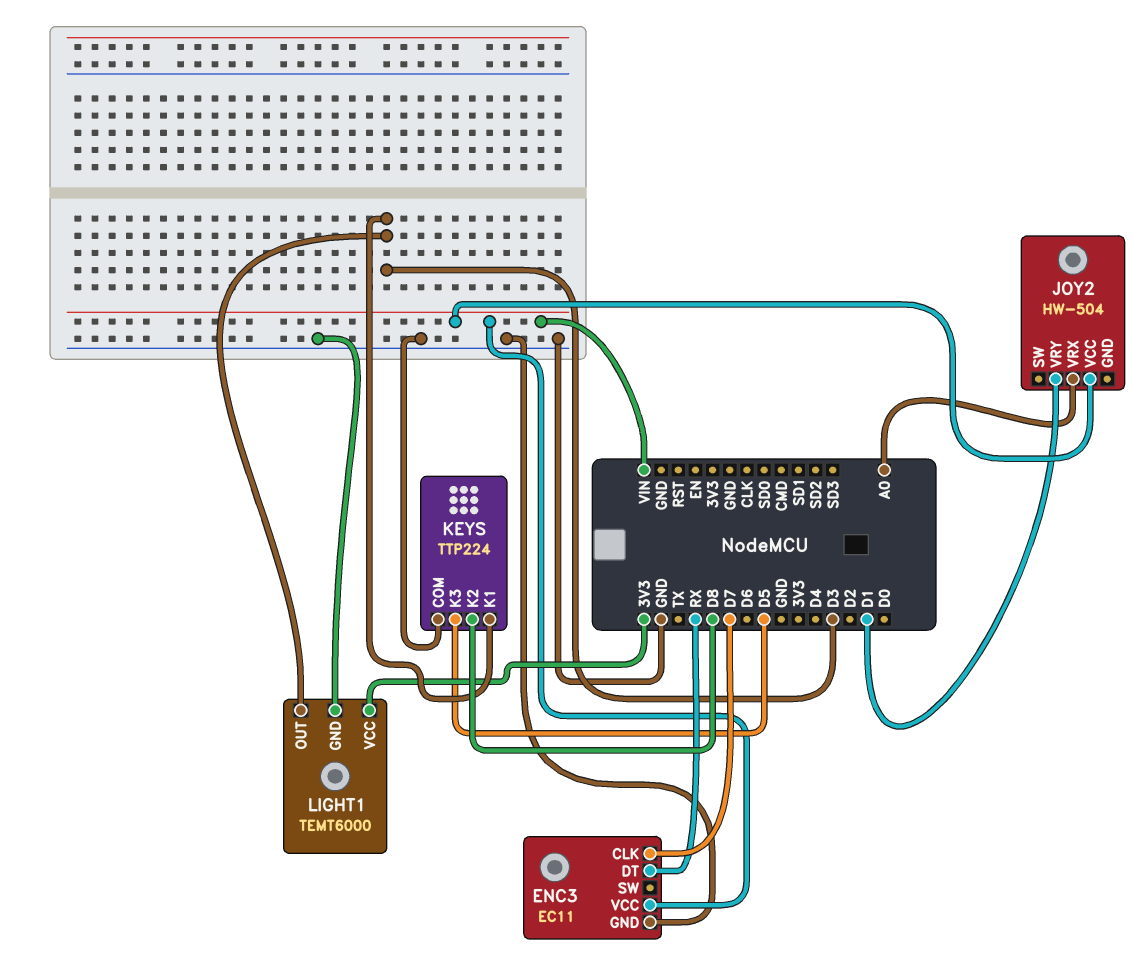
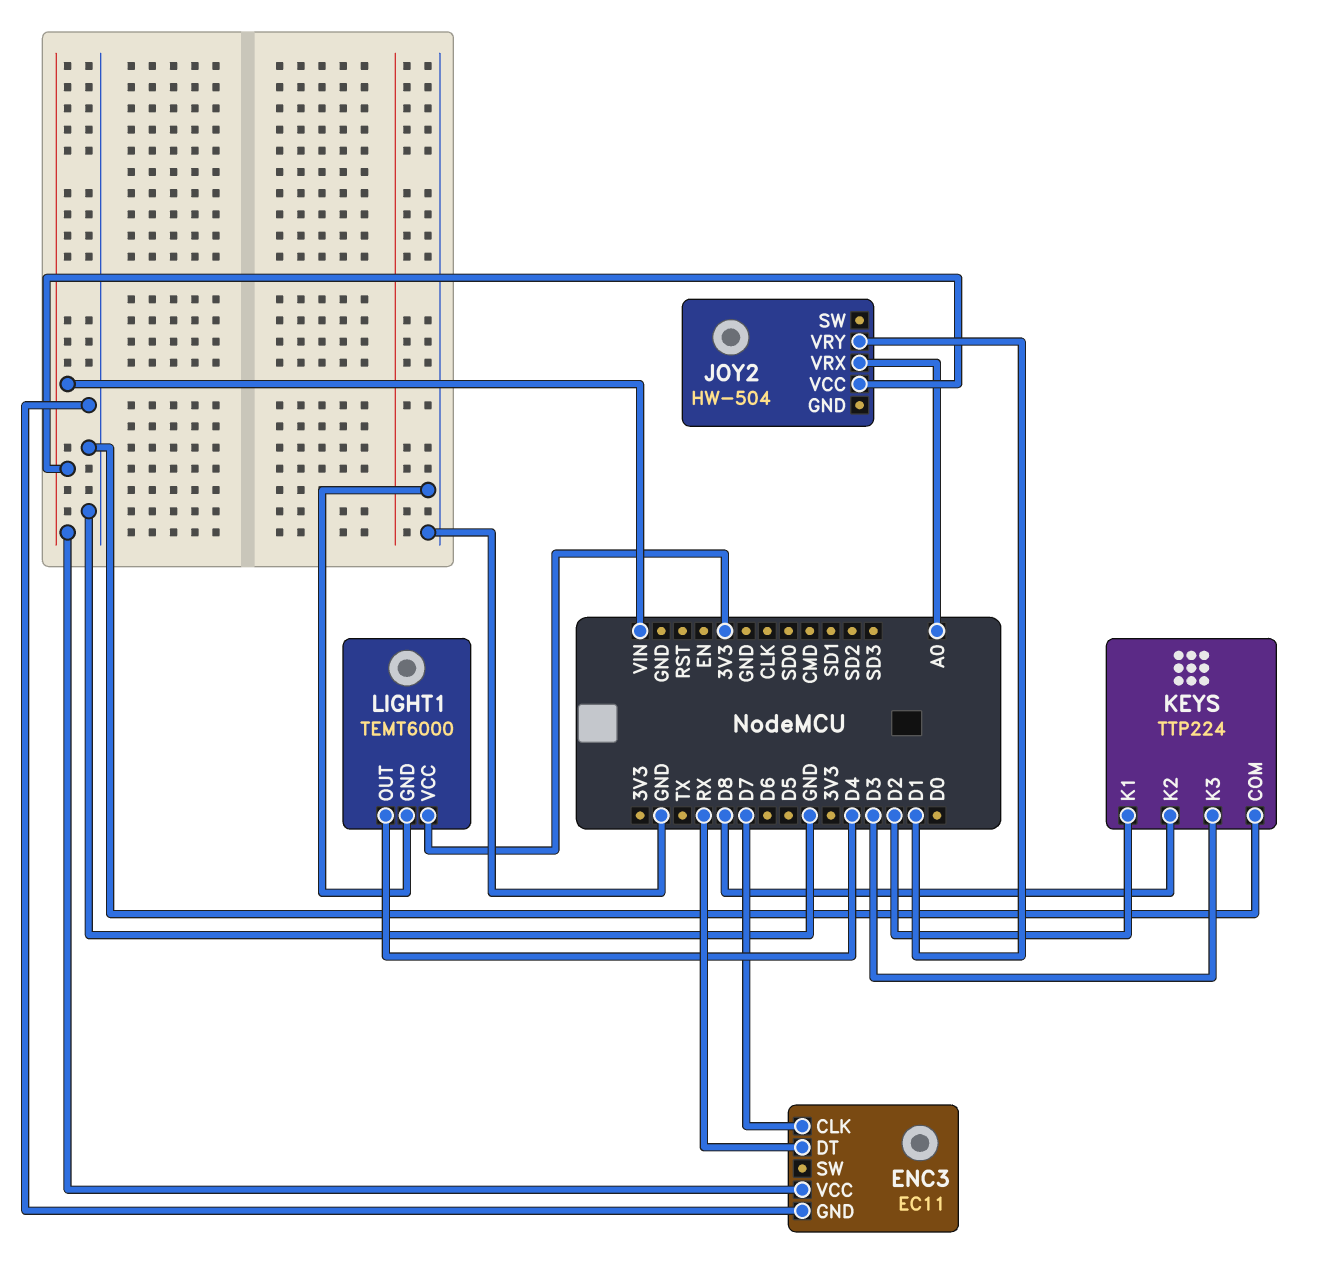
KEYS pin K1: D3 -> D2
KEYS pin K3: D5 -> D3
LIGHT1 pin OUT: D3 -> D4

